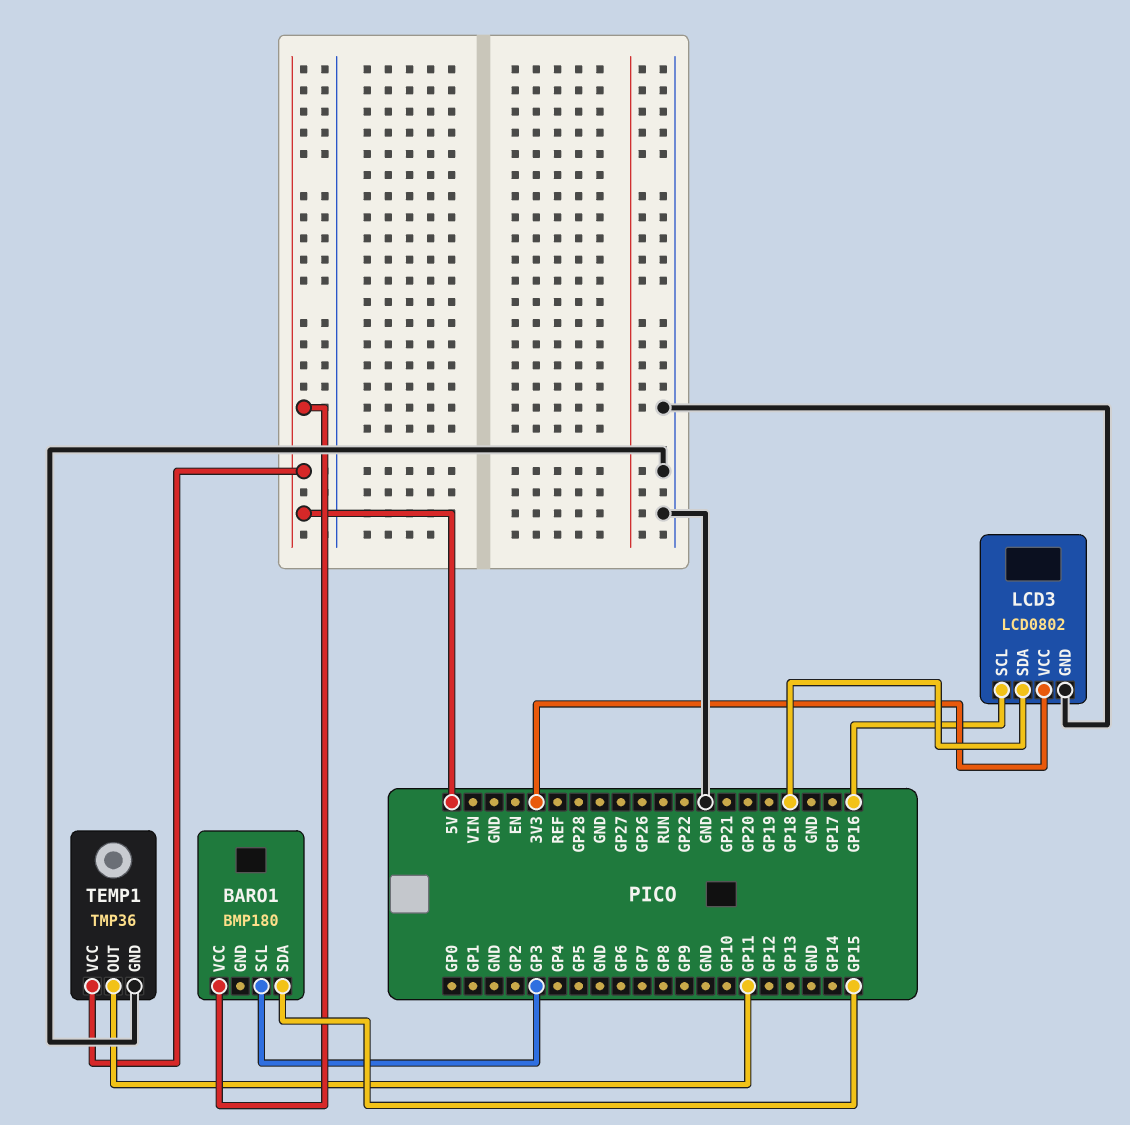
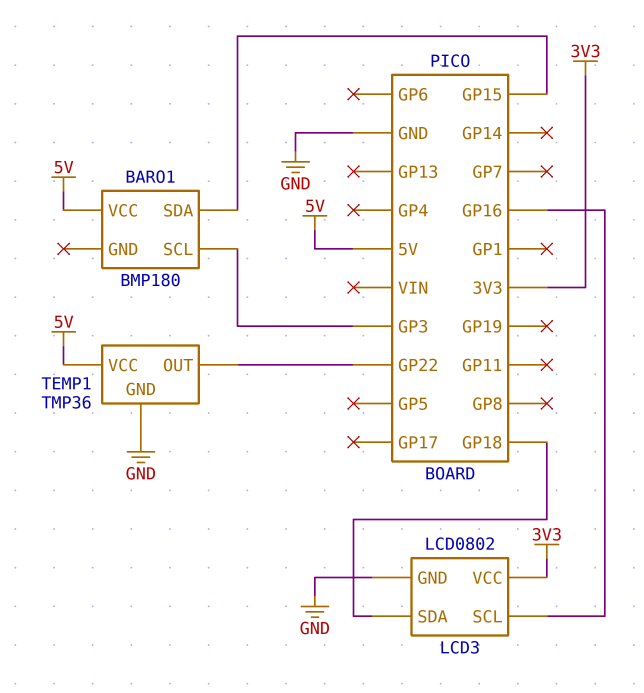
TEMP1 pin OUT: GP11 -> GP22

